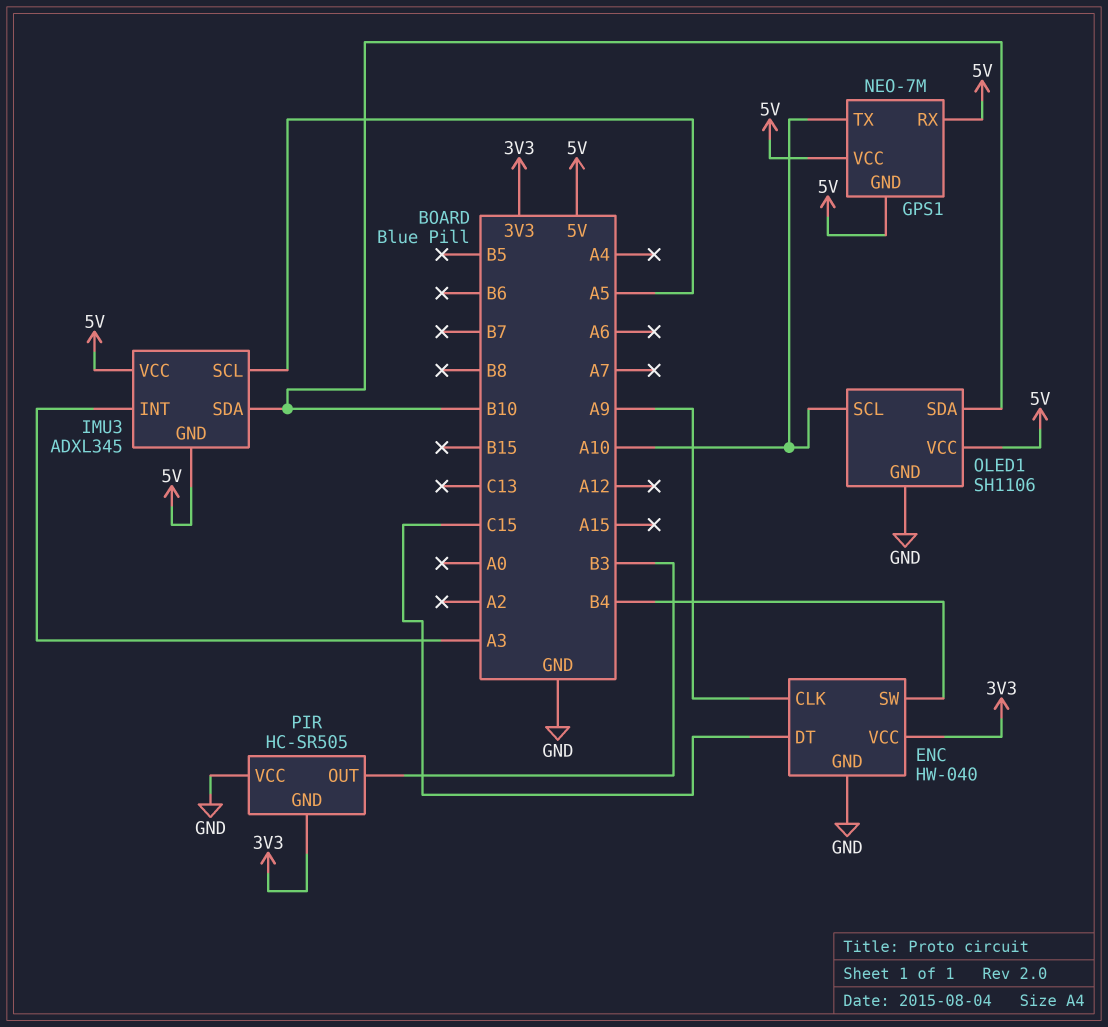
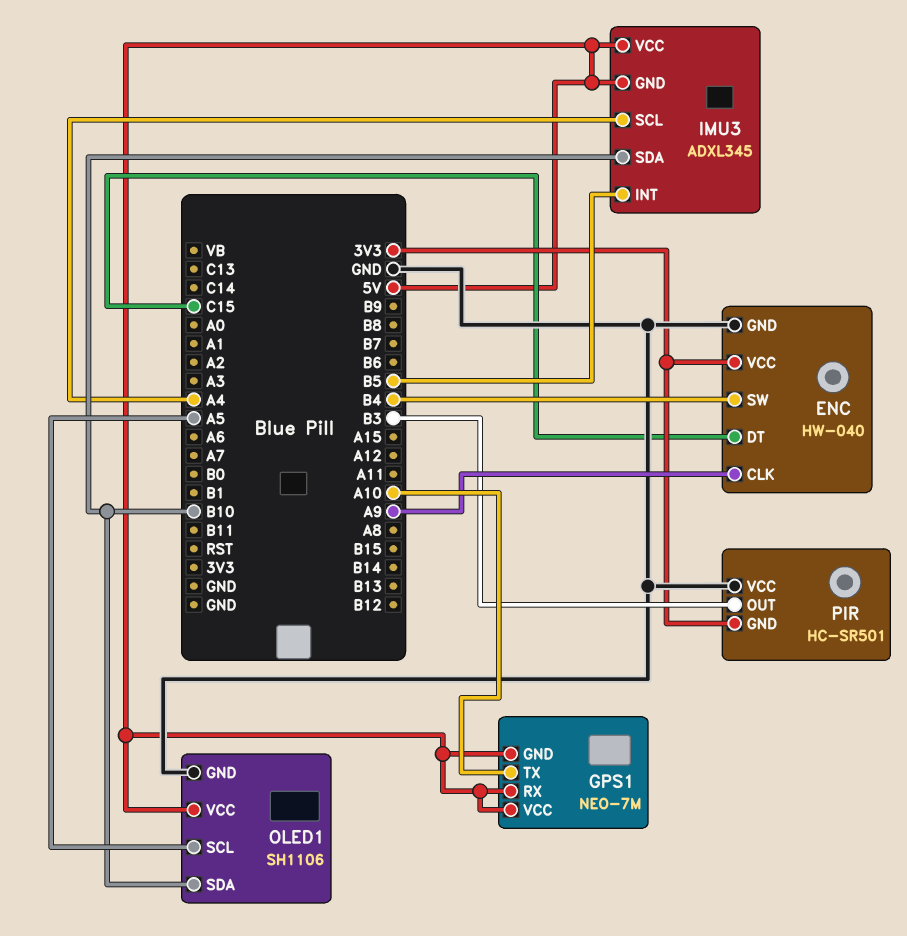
IMU3 pin INT: A3 -> B5
IMU3 pin SCL: A5 -> A4
OLED1 pin SCL: A10 -> A5
PIR: HC-SR505 -> HC-SR501

